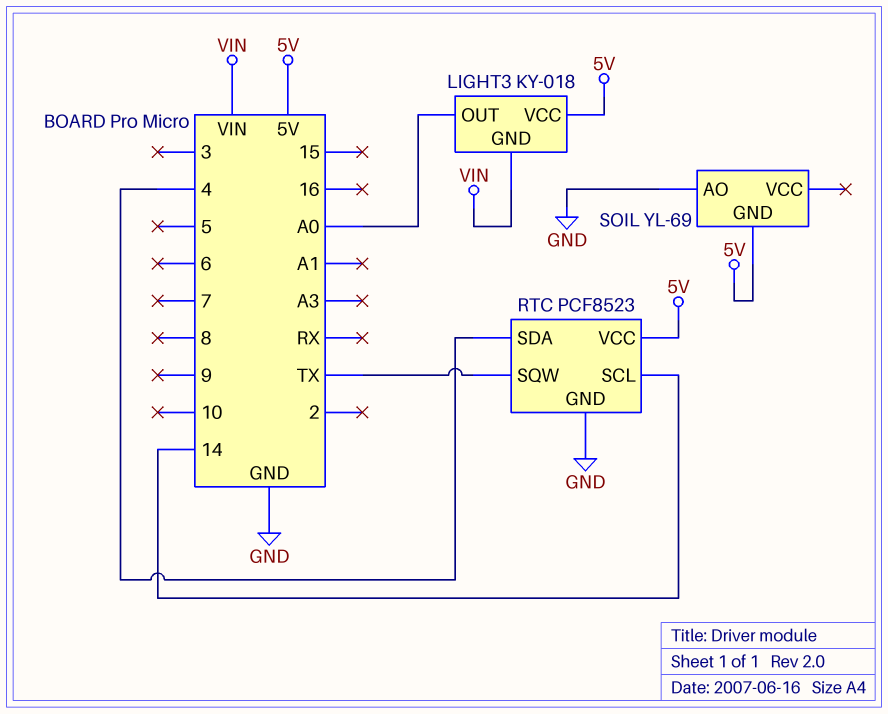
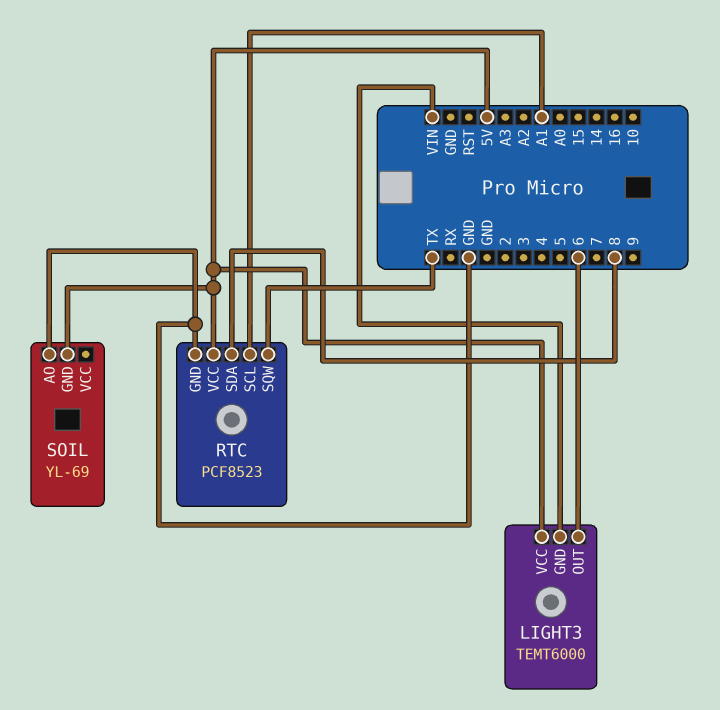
LIGHT3: KY-018 -> TEMT6000
LIGHT3 pin OUT: A0 -> 6
RTC pin SCL: 14 -> A1
RTC pin SDA: 4 -> 8

